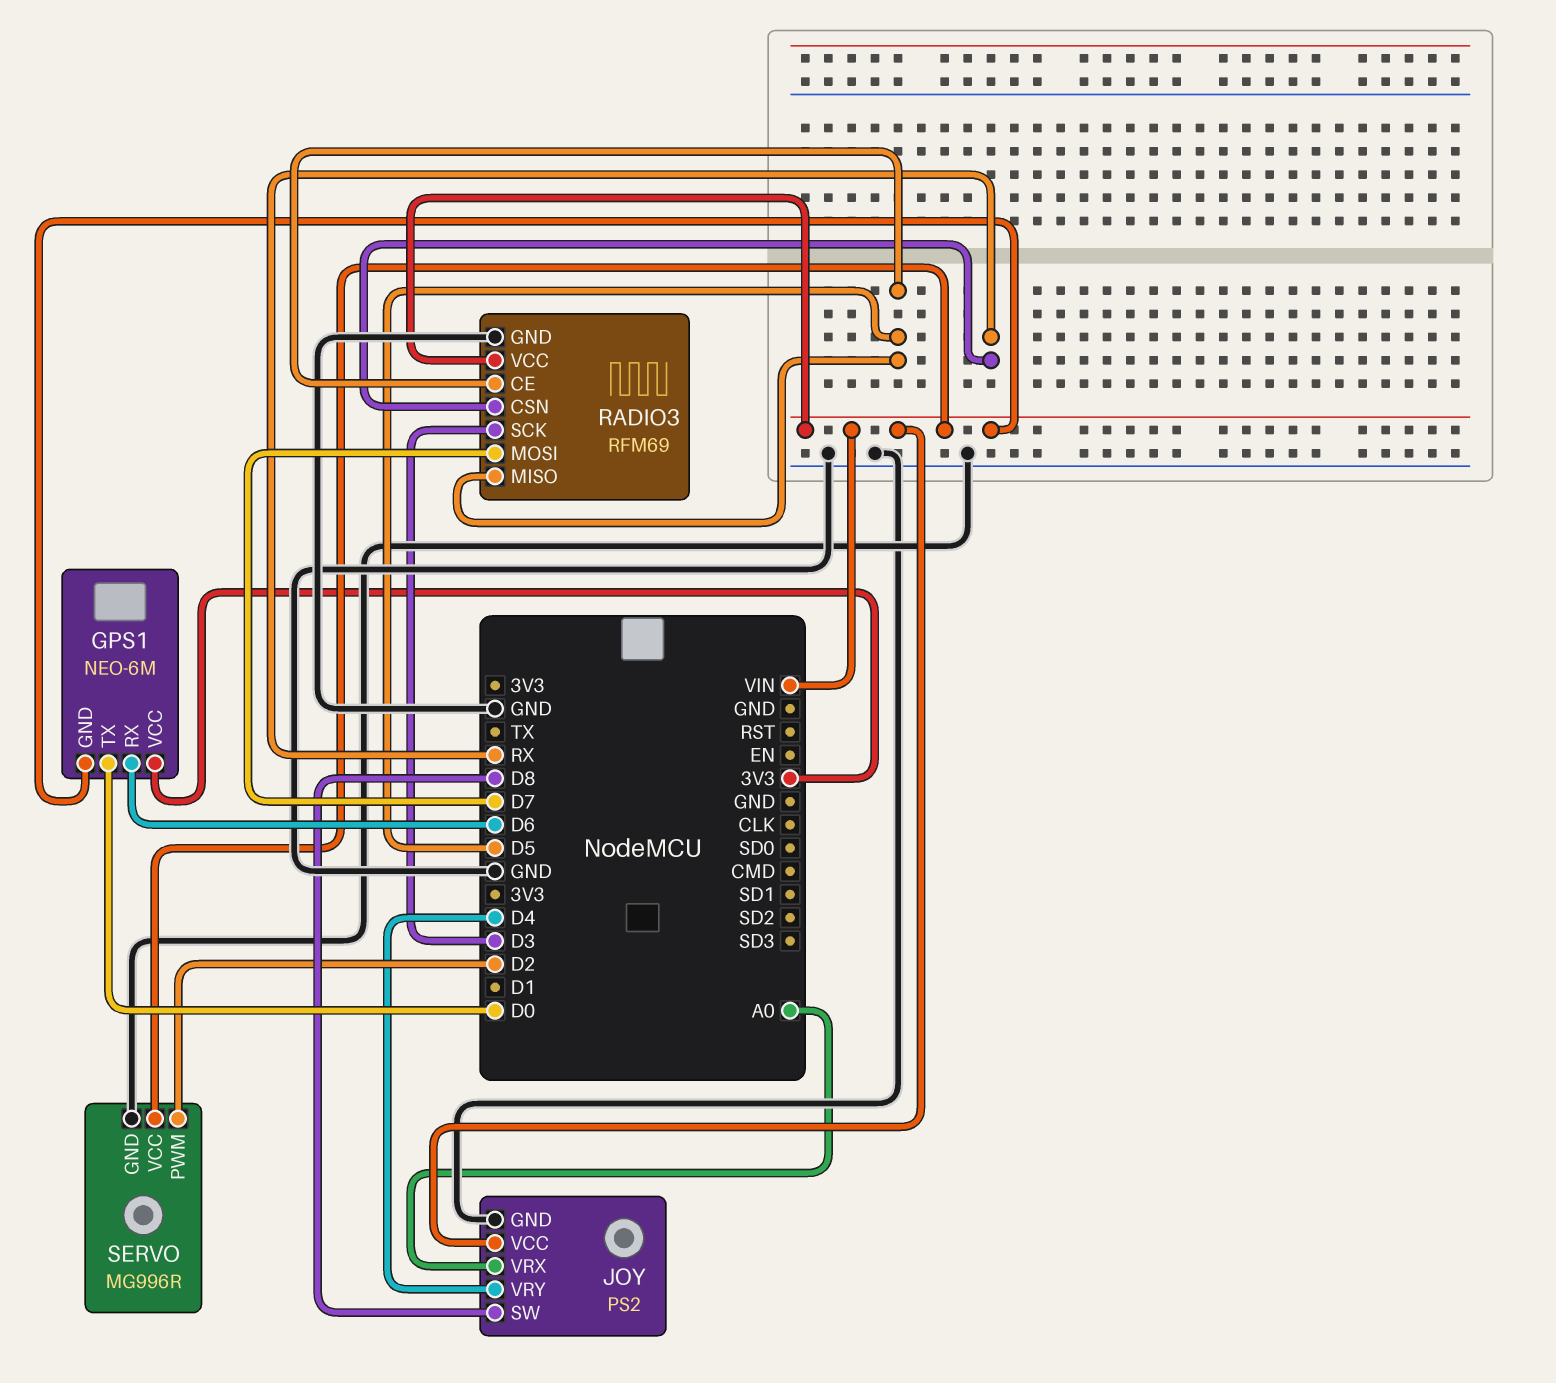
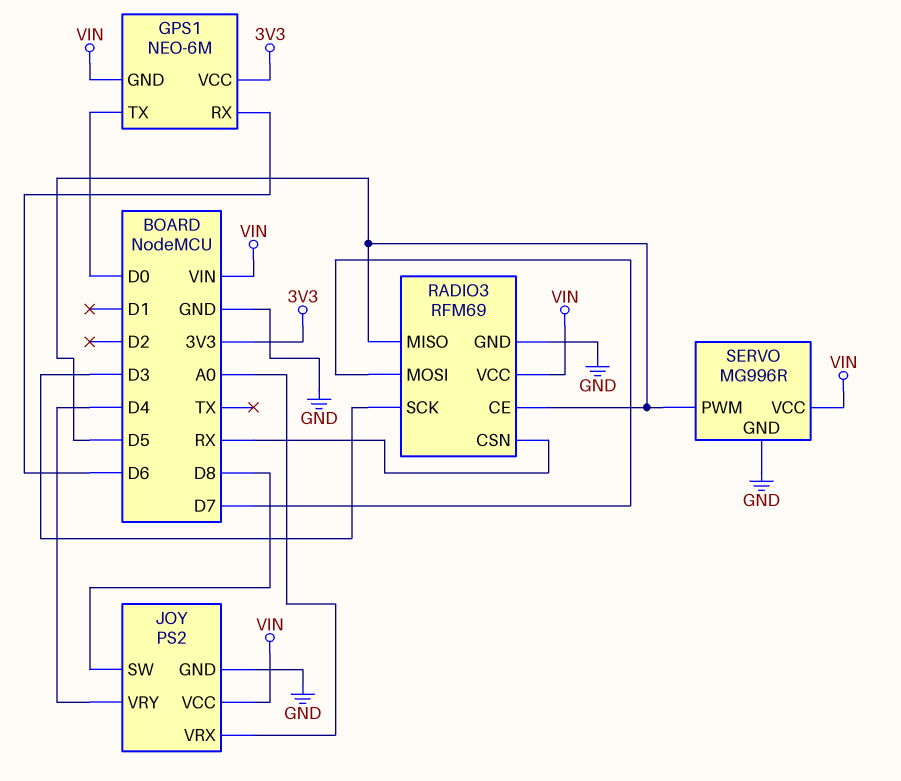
SERVO pin PWM: D2 -> D5

